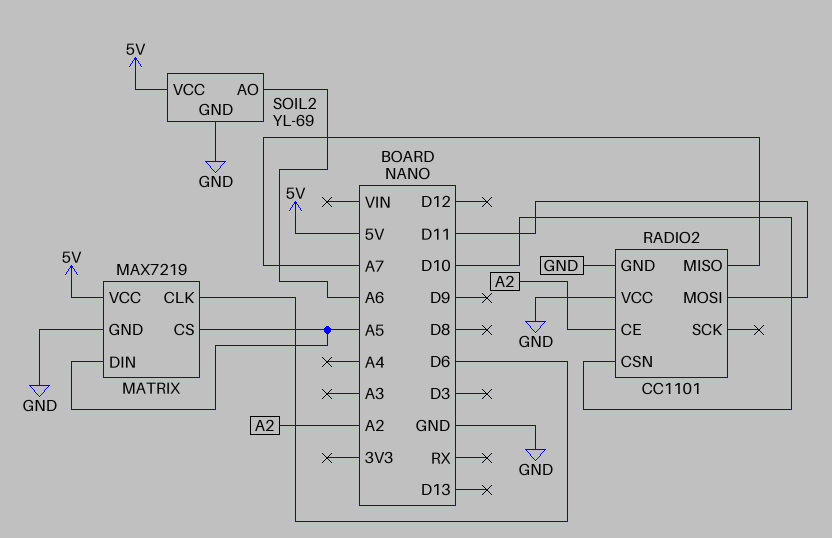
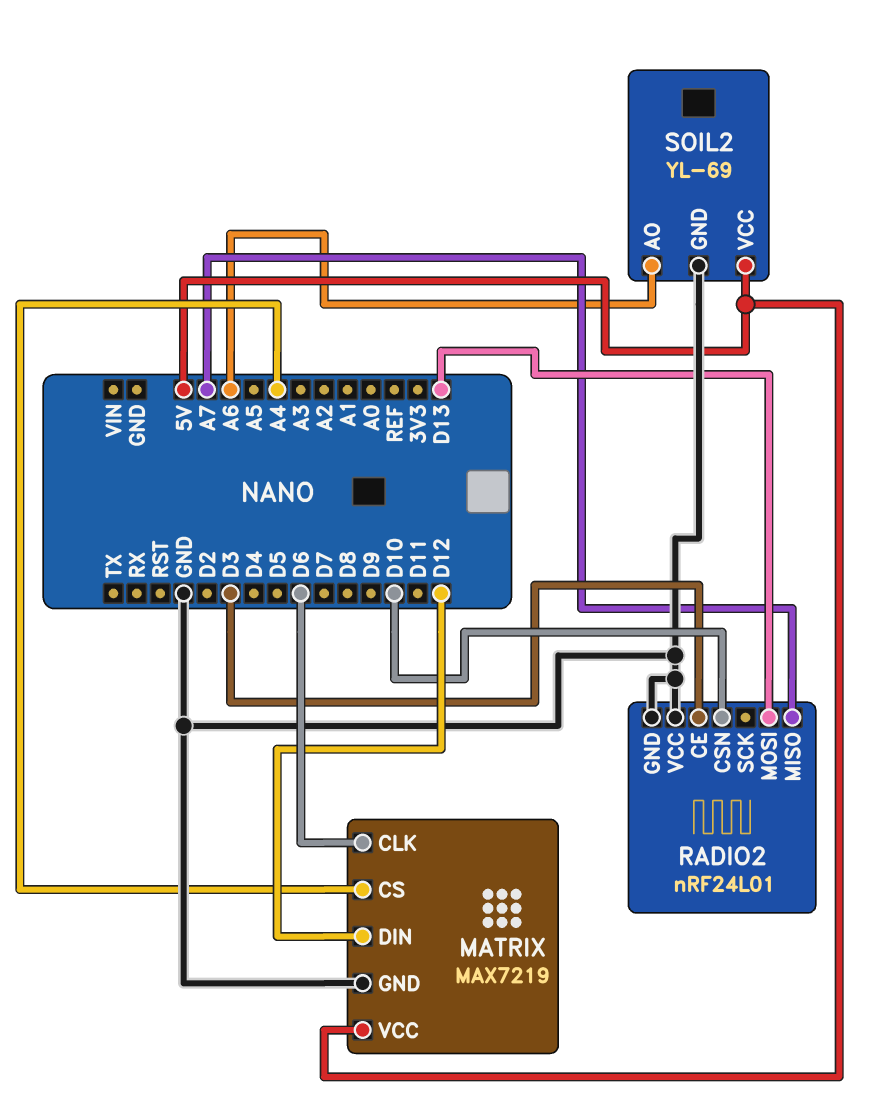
MATRIX pin CS: A5 -> A4
MATRIX pin DIN: A5 -> D12
RADIO2: CC1101 -> nRF24L01
RADIO2 pin CE: A2 -> D3
RADIO2 pin MOSI: D11 -> D13

